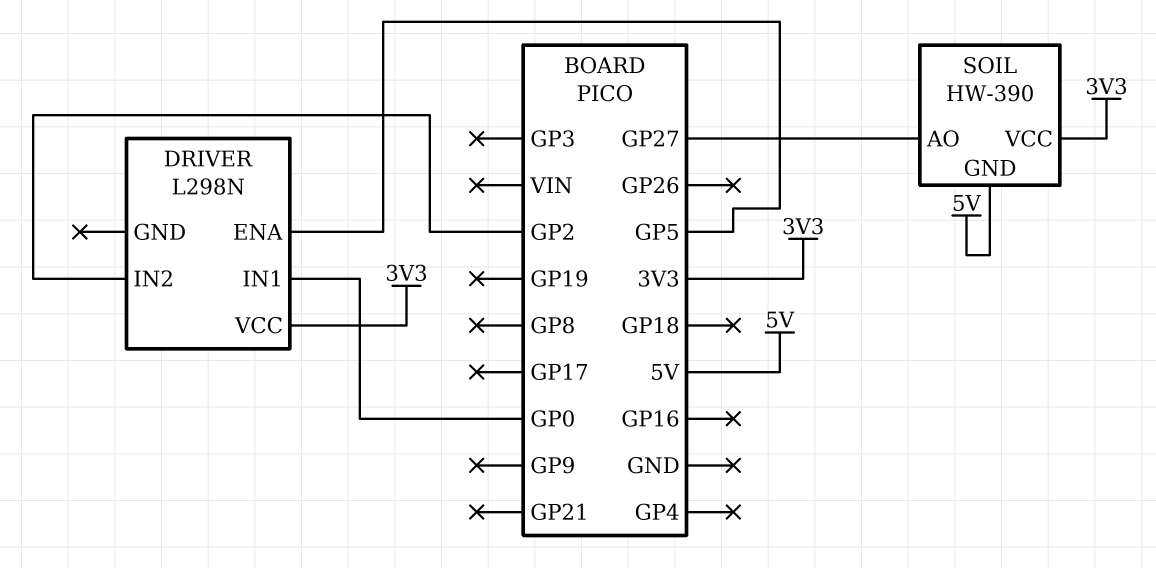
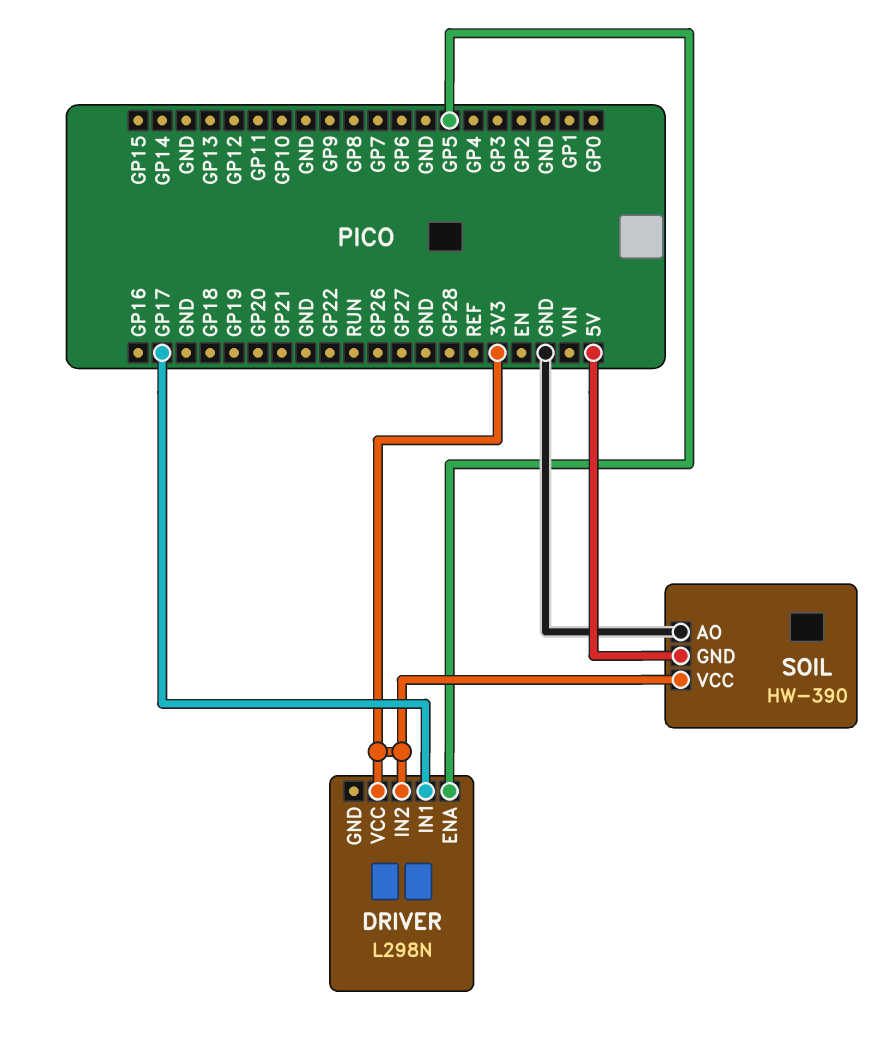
DRIVER pin IN1: GP0 -> GP17
DRIVER pin IN2: GP2 -> 3V3
SOIL pin AO: GP27 -> GND

